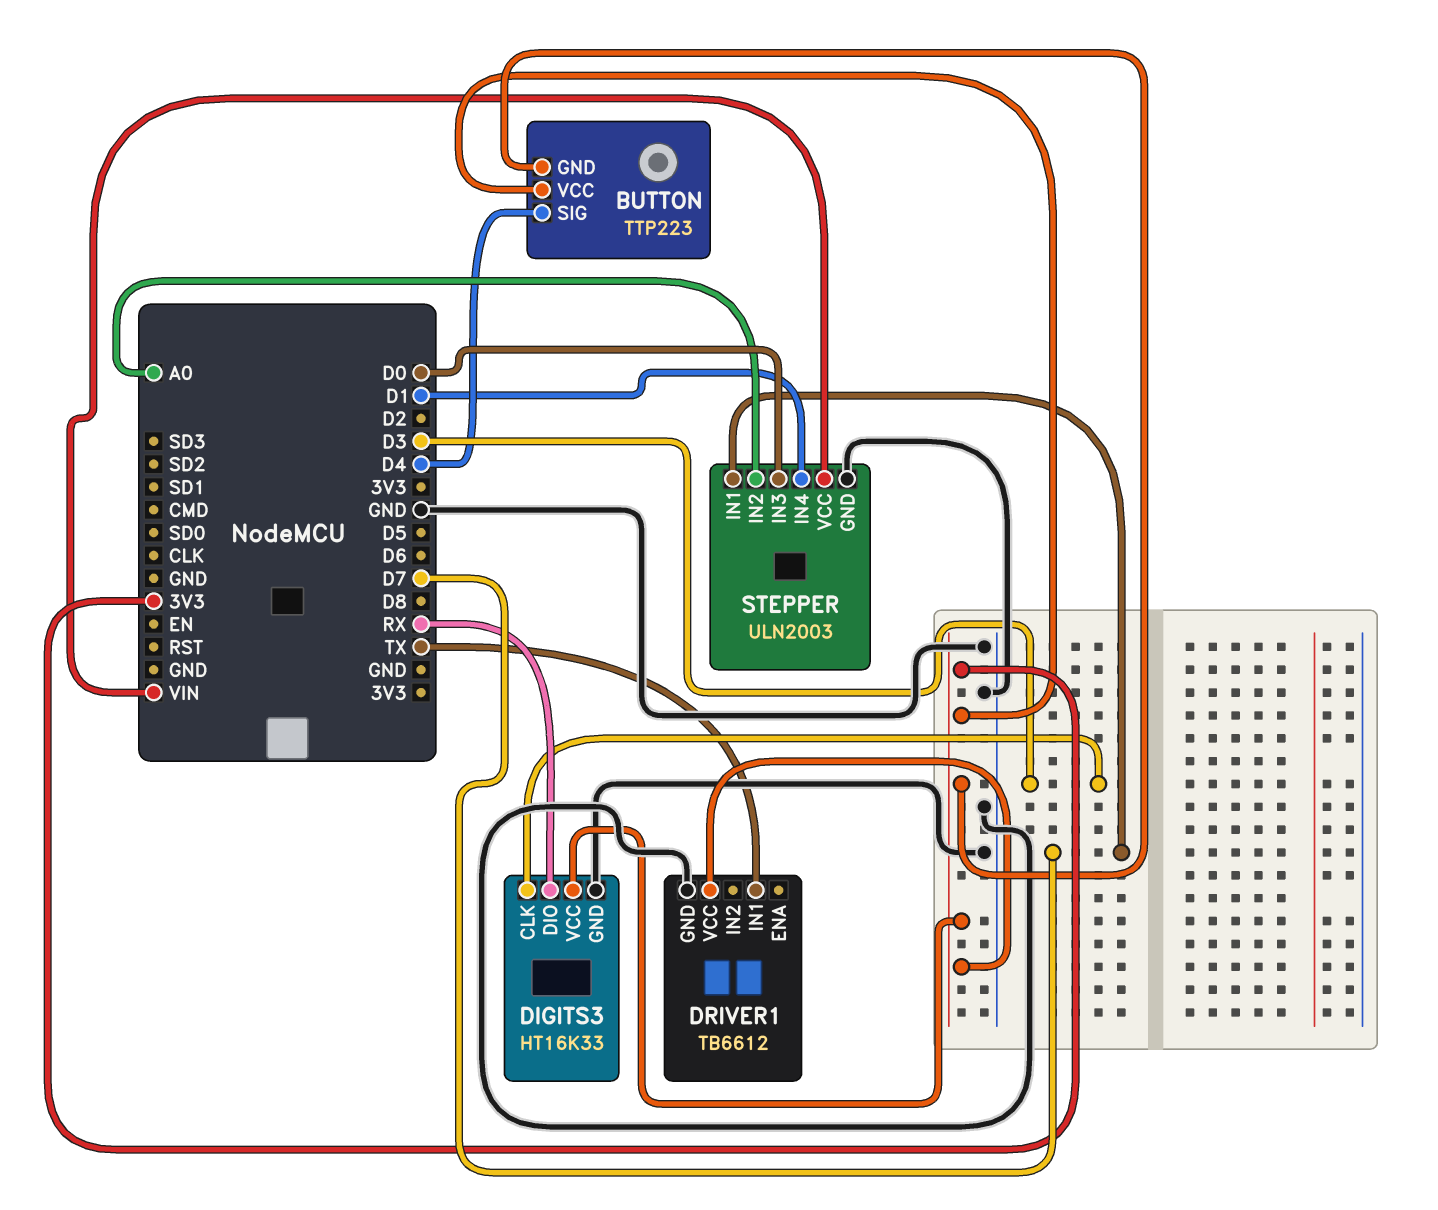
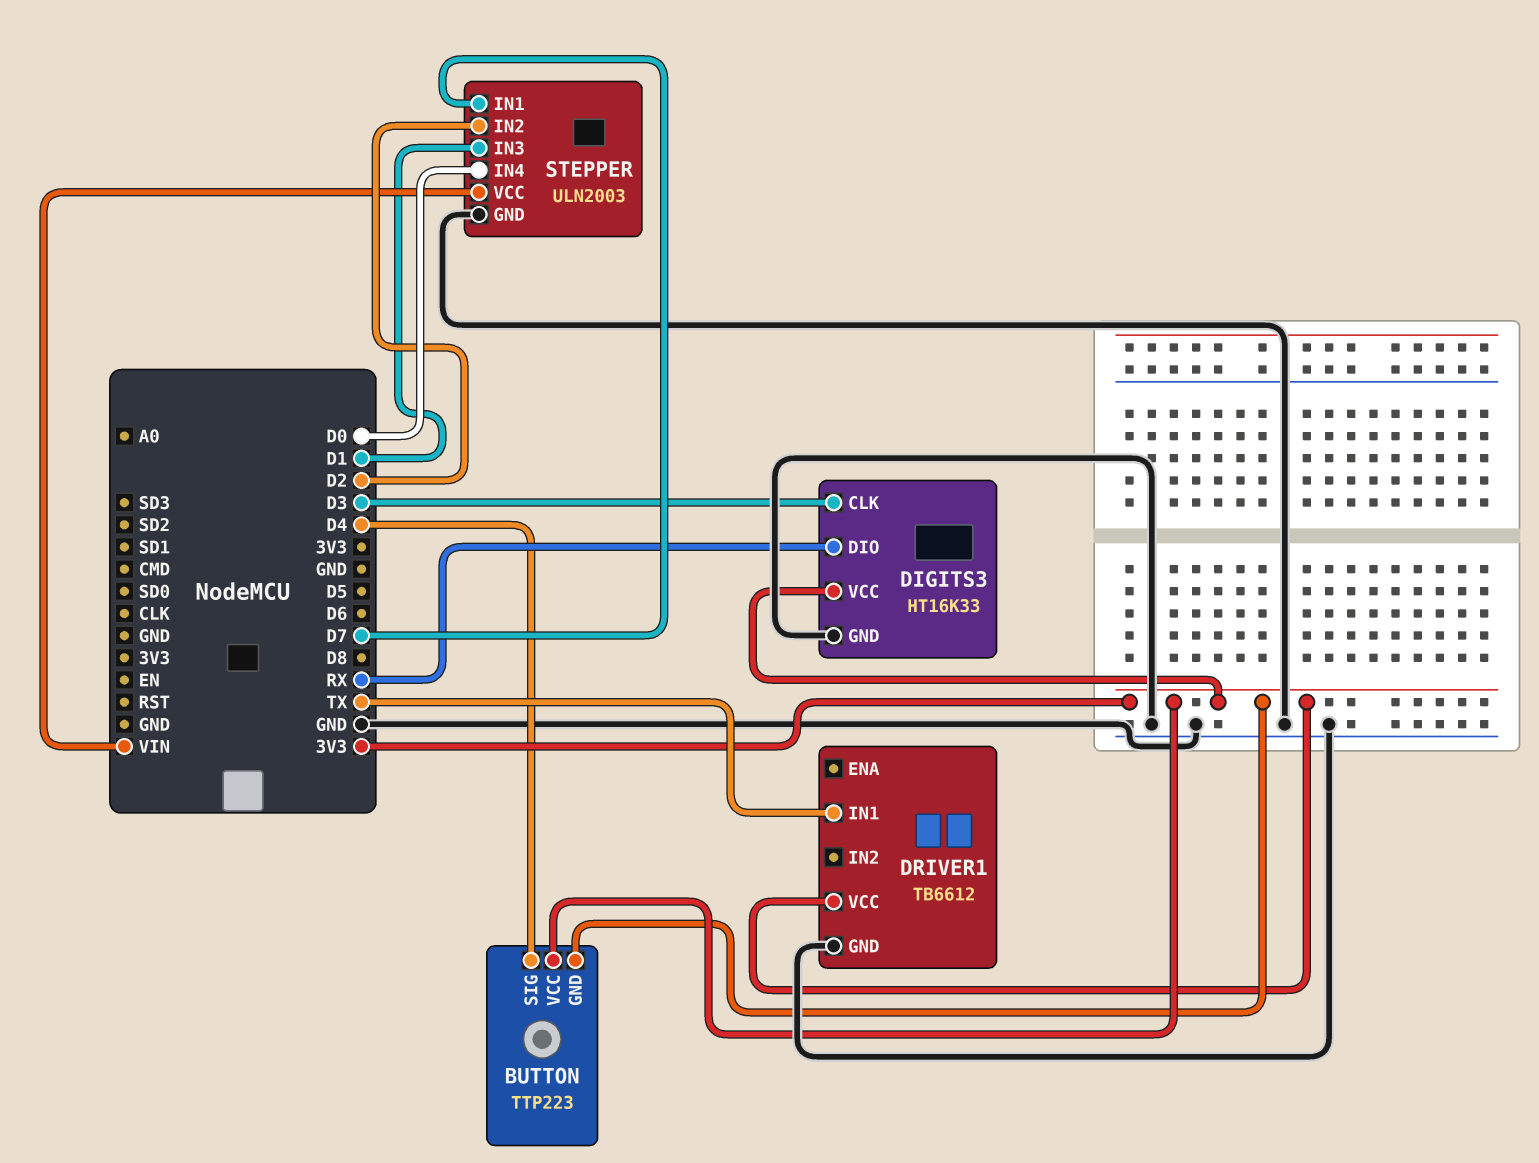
STEPPER pin IN2: A0 -> D2
STEPPER pin IN3: D0 -> D1
STEPPER pin IN4: D1 -> D0

